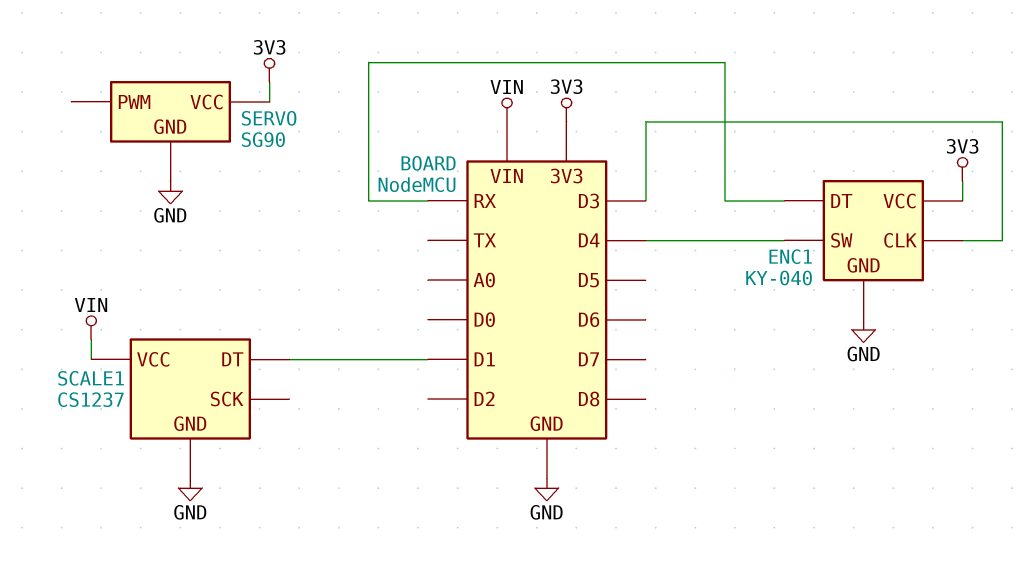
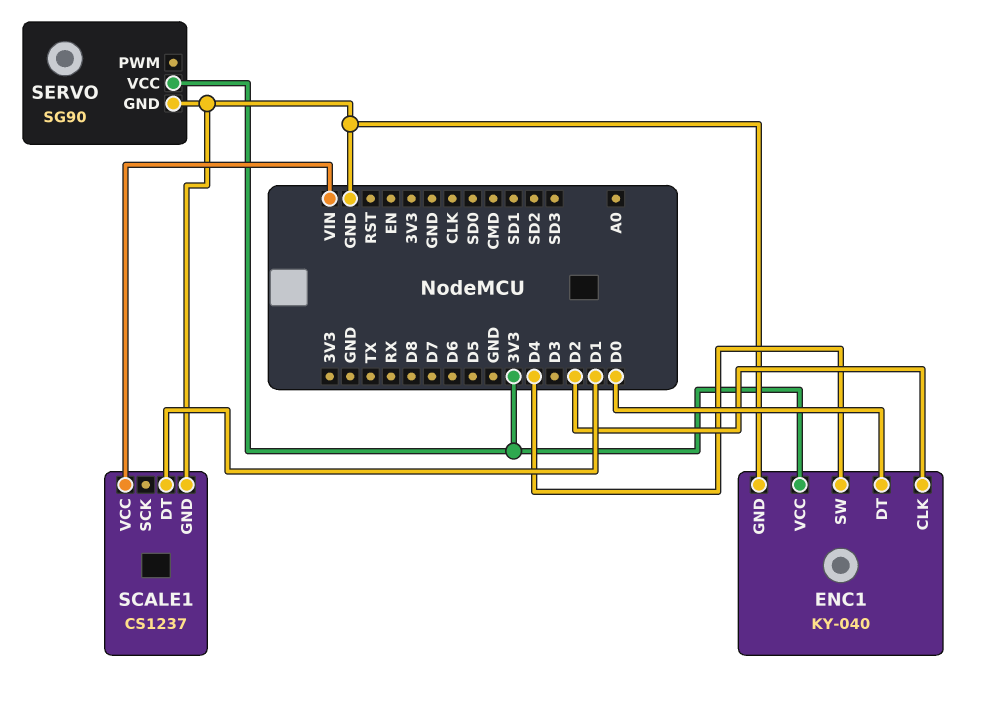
ENC1 pin CLK: D3 -> D2
ENC1 pin DT: RX -> D0

